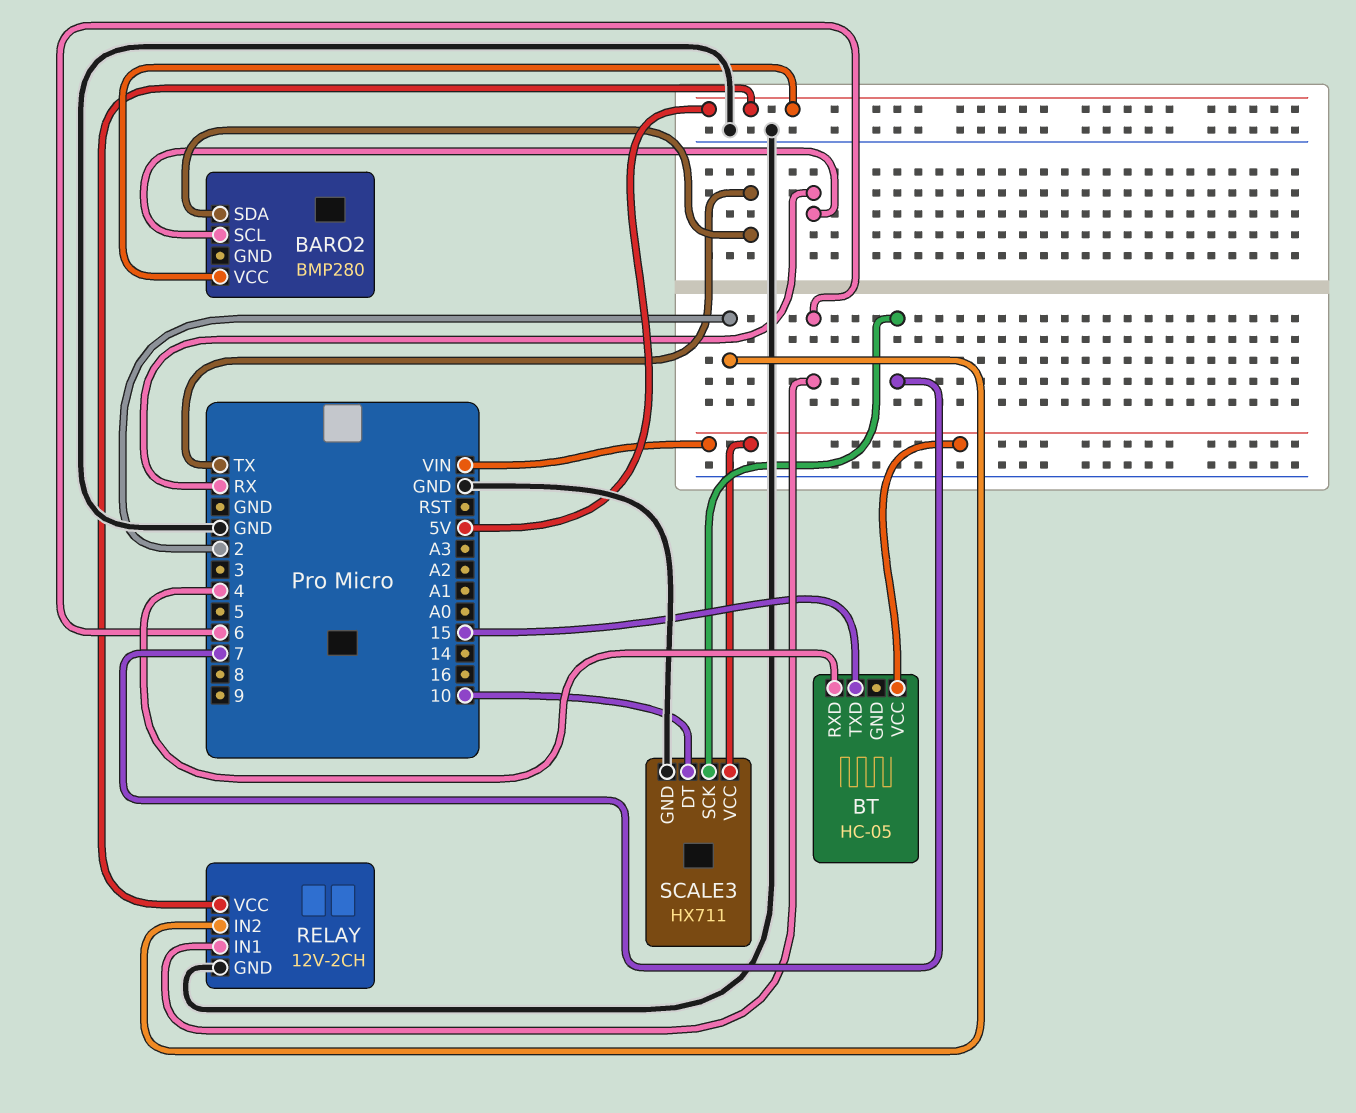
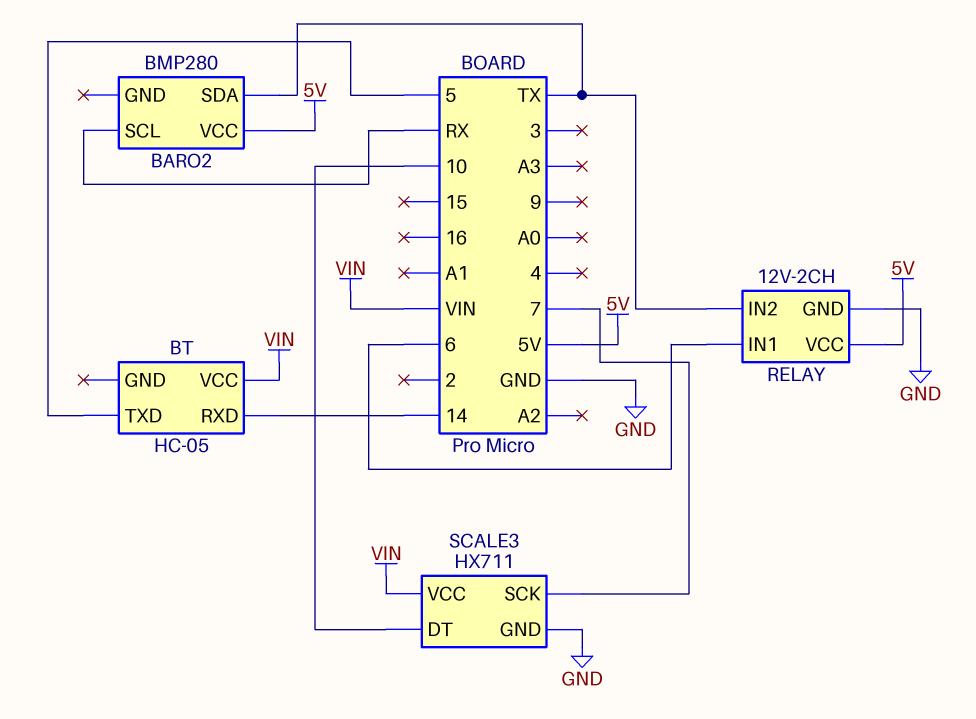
BT pin RXD: 4 -> 14
BT pin TXD: 15 -> 5
RELAY pin IN2: 2 -> TX

